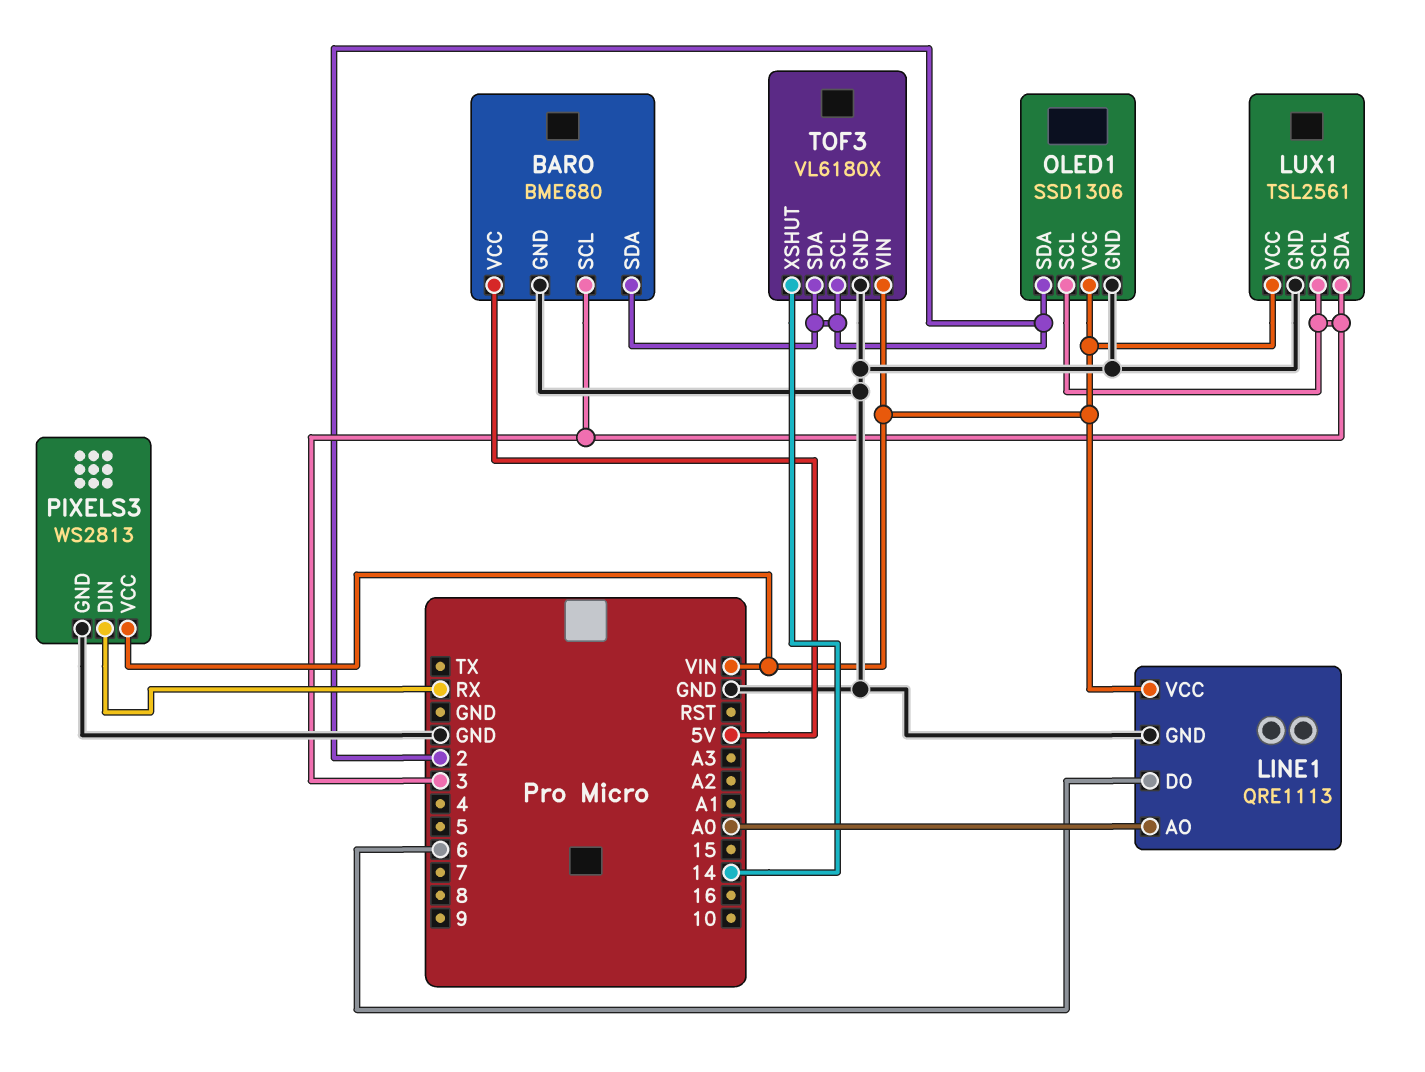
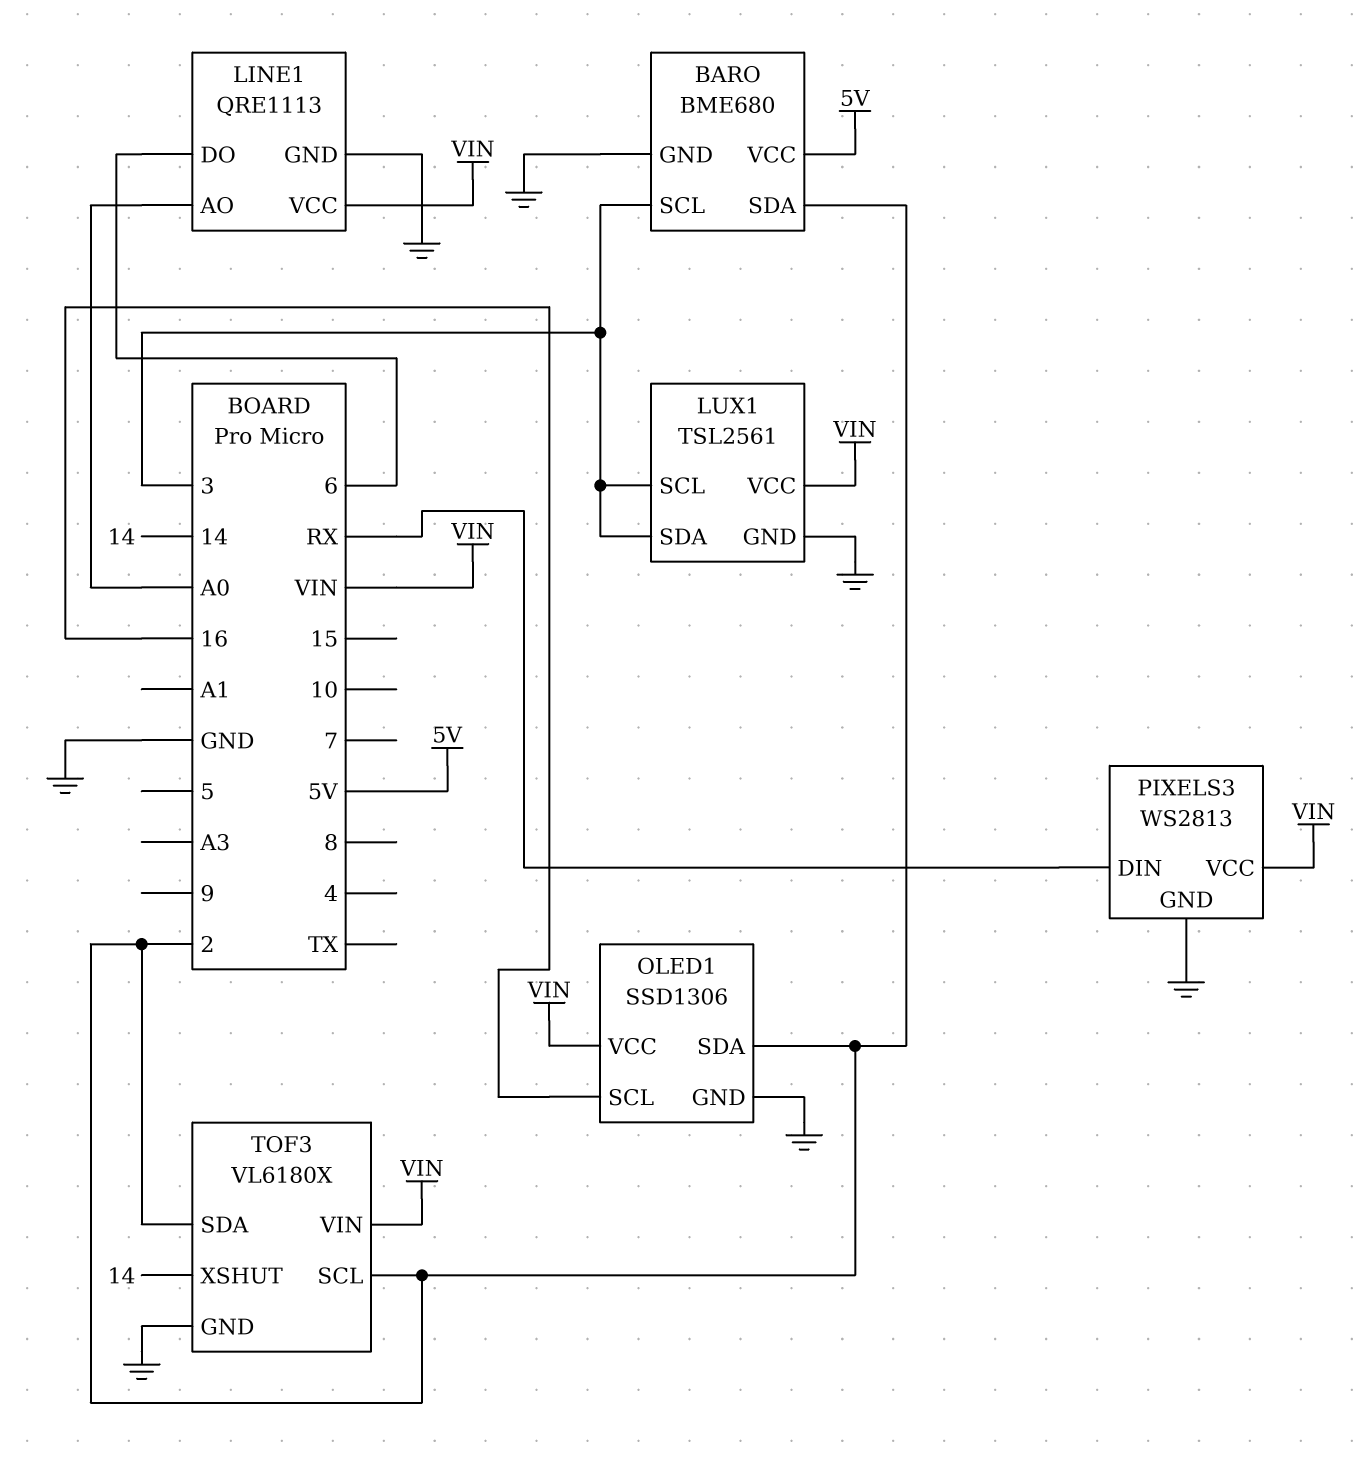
OLED1 pin SCL: 3 -> 16

